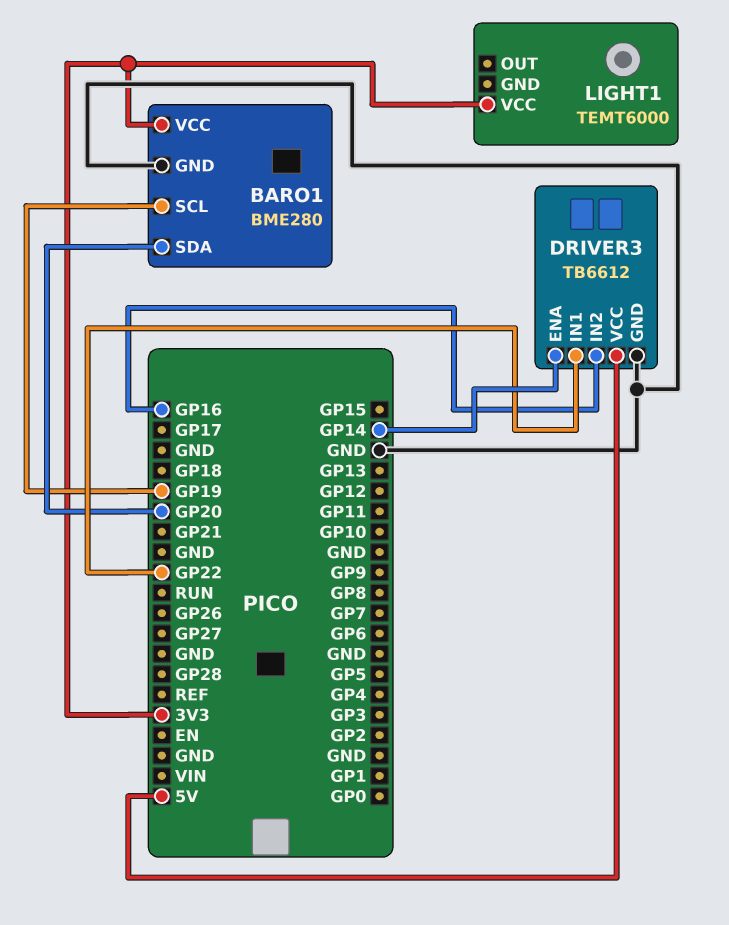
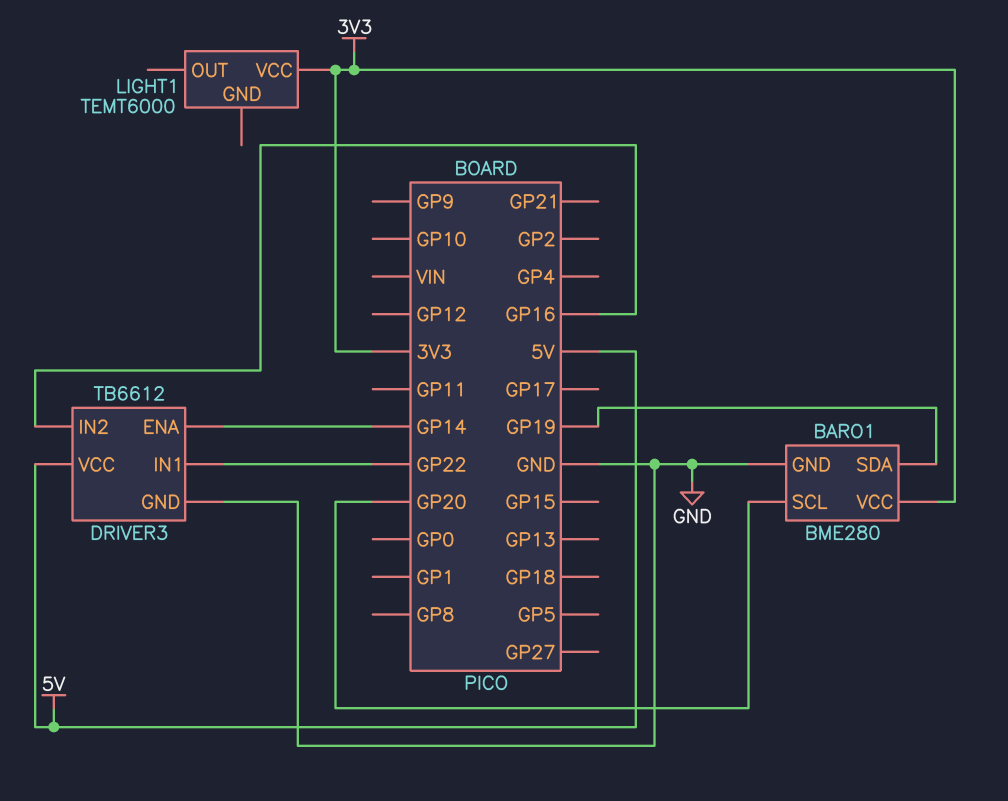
BARO1 pin SCL: GP19 -> GP20
BARO1 pin SDA: GP20 -> GP19

